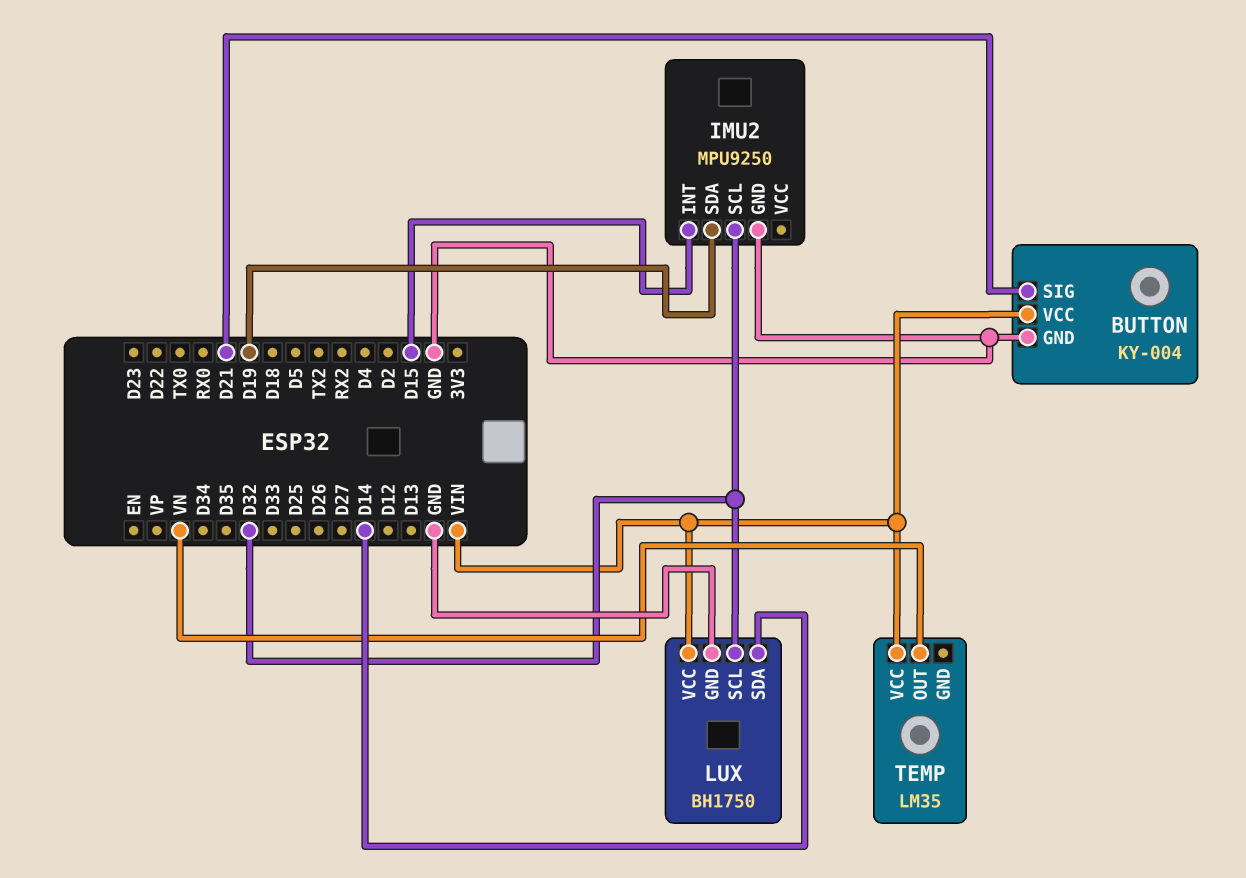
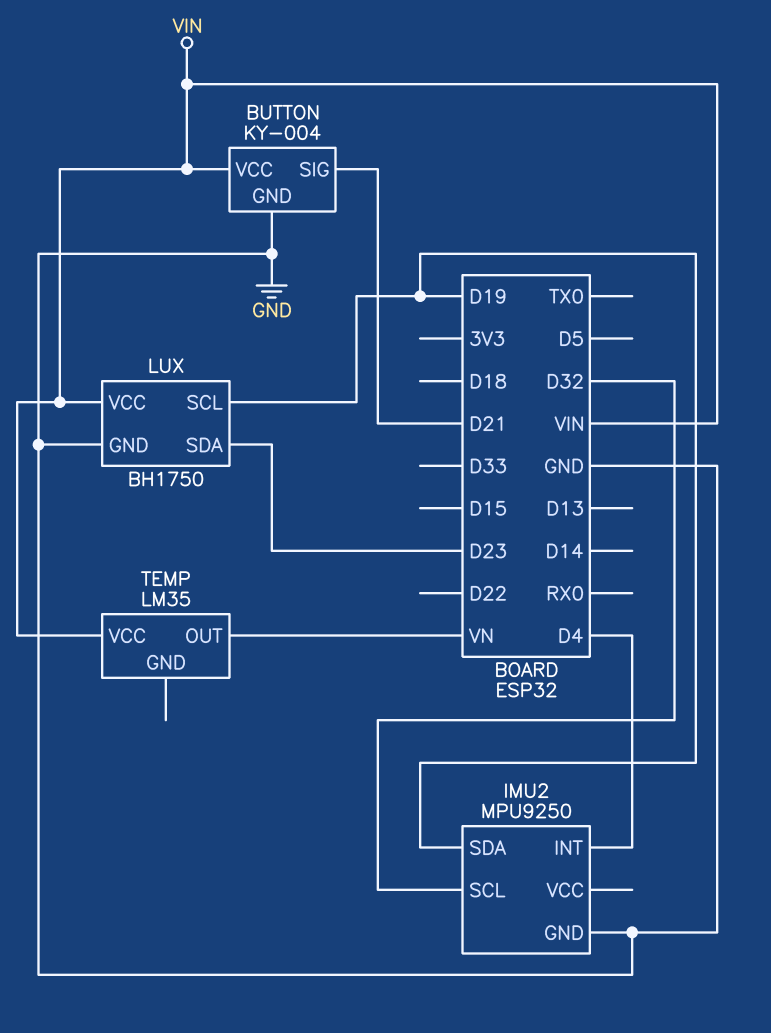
IMU2 pin INT: D15 -> D4
LUX pin SCL: D32 -> D19
LUX pin SDA: D14 -> D23

